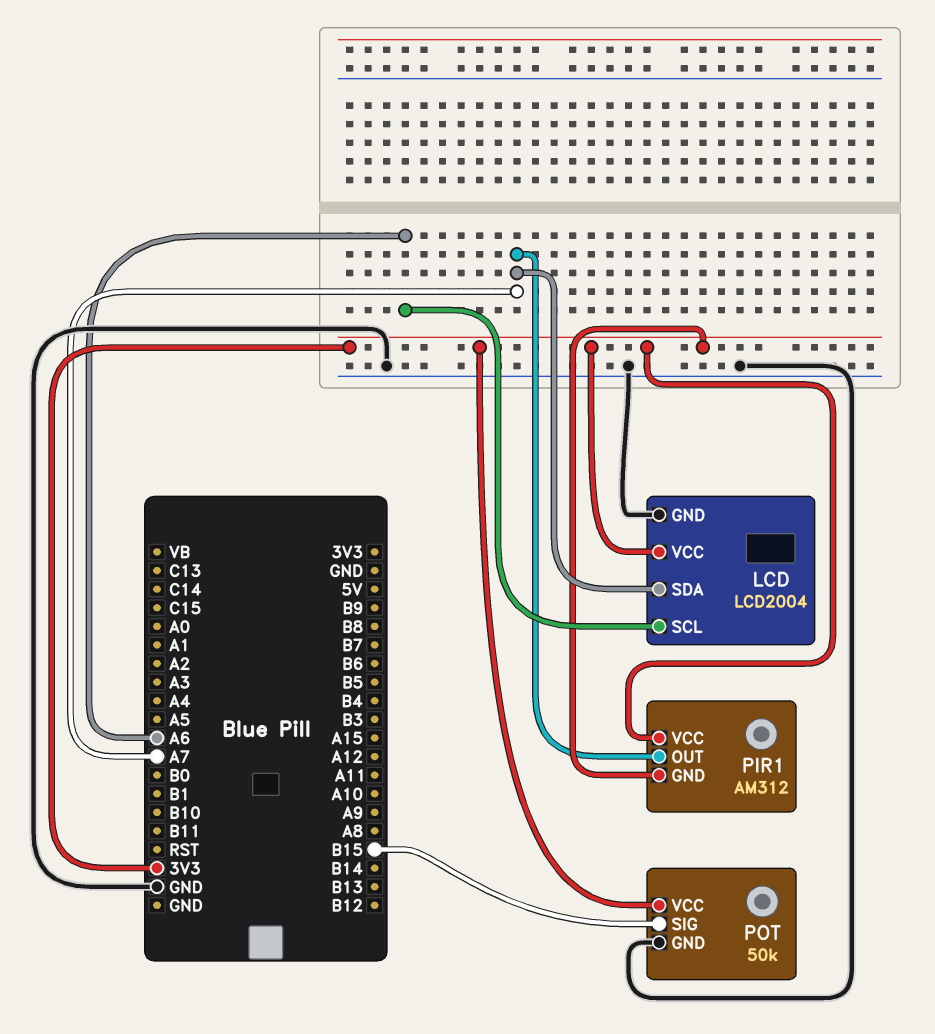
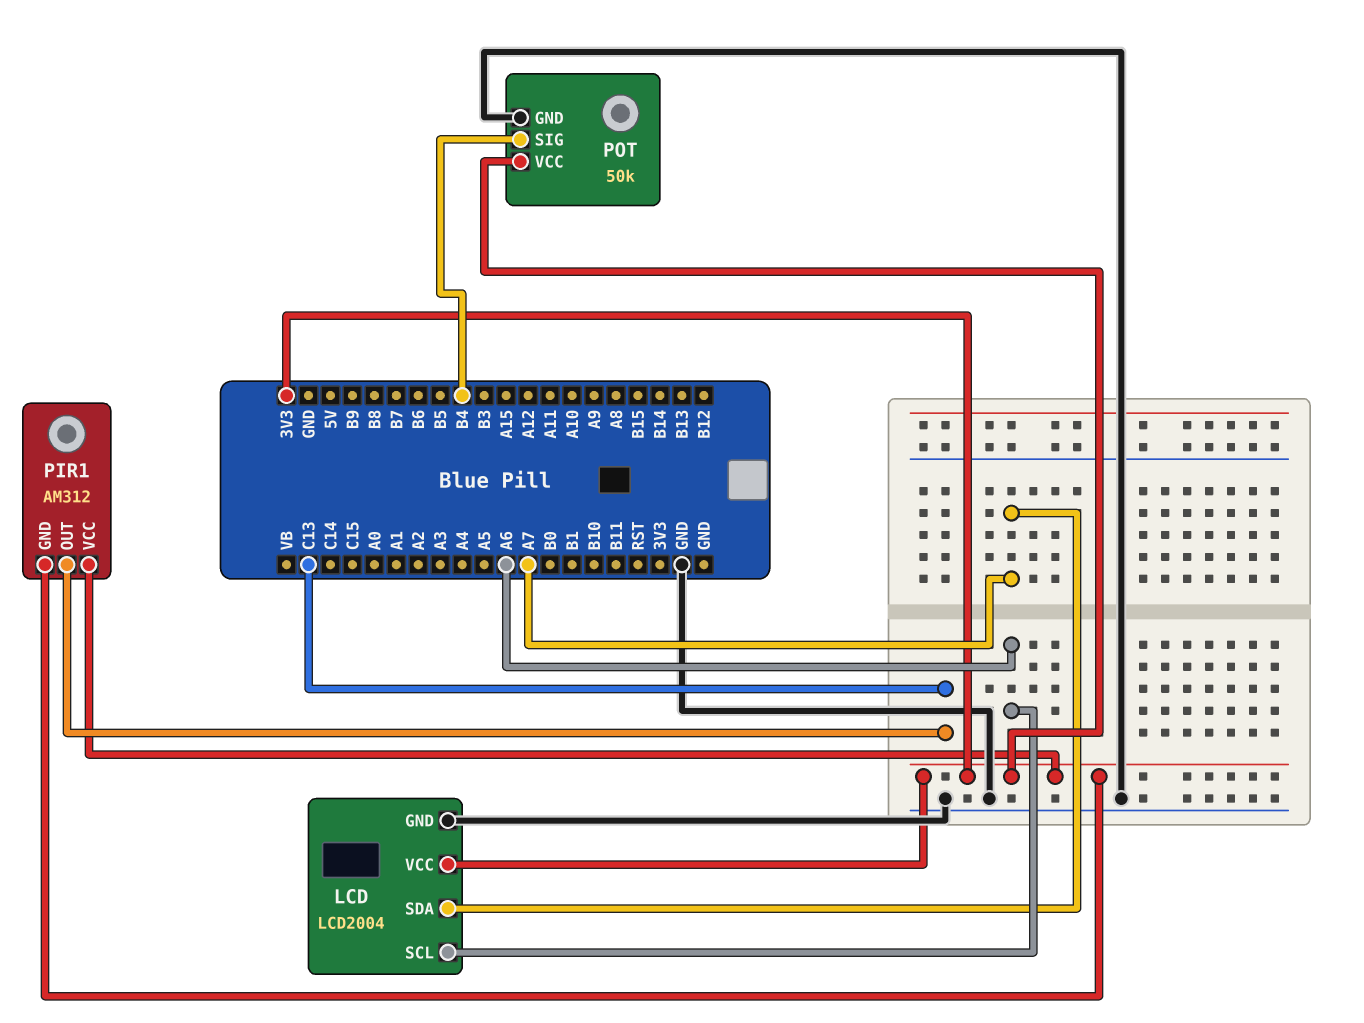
PIR1 pin OUT: A7 -> C13
POT pin SIG: B15 -> B4

